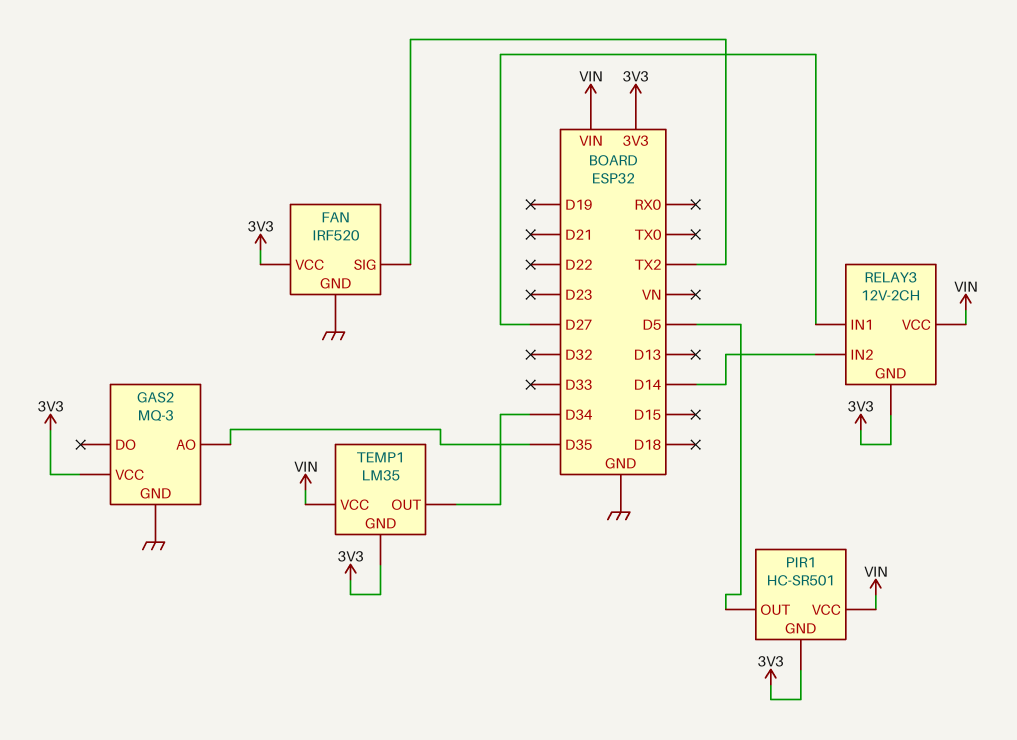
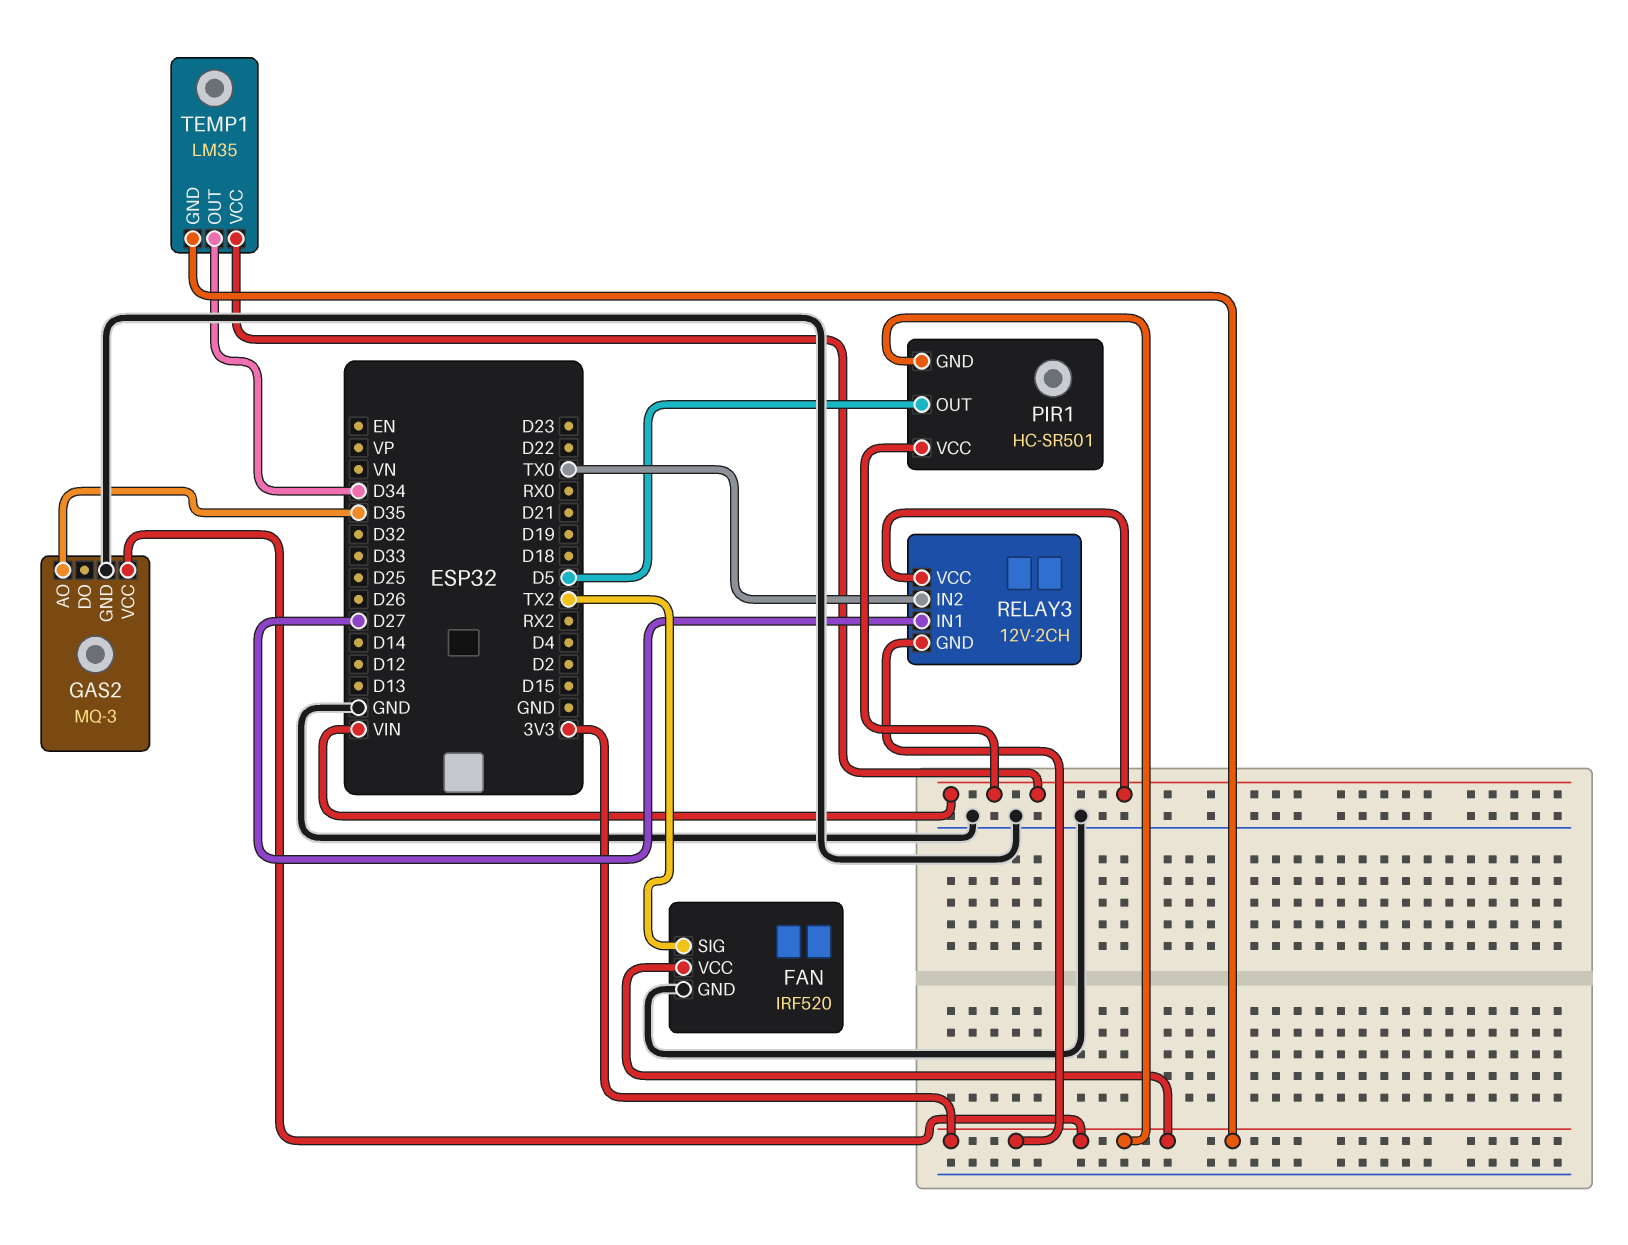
RELAY3 pin IN2: D14 -> TX0

